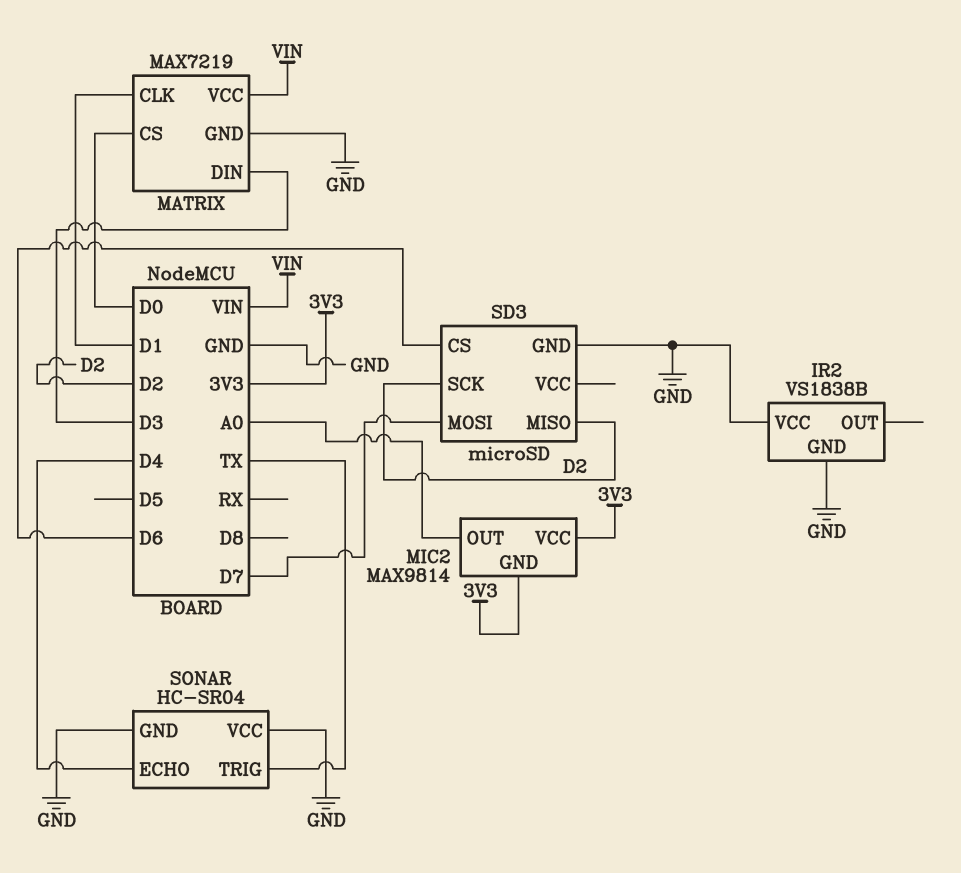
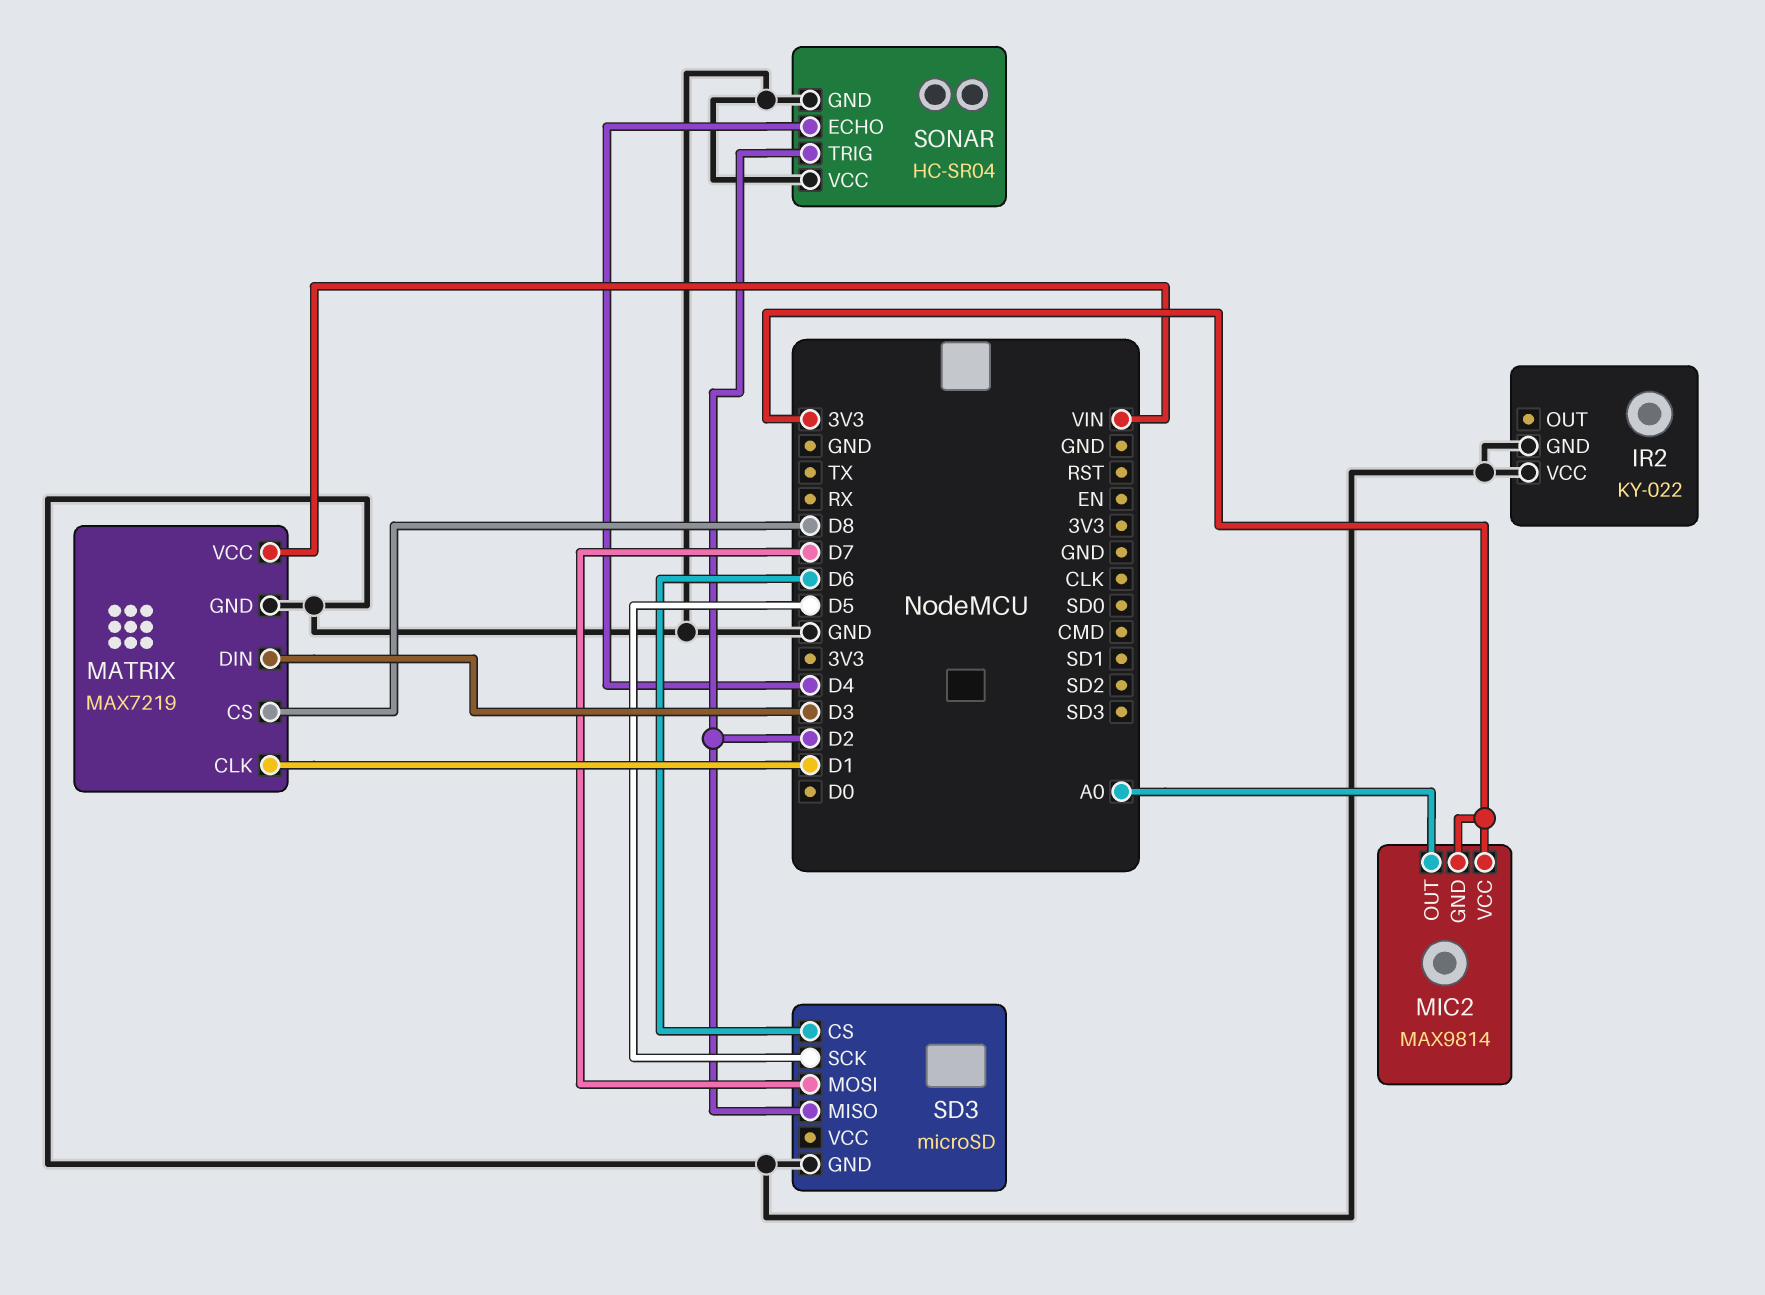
IR2: VS1838B -> KY-022
MATRIX pin CS: D0 -> D8
SD3 pin SCK: D2 -> D5
SONAR pin TRIG: TX -> D2

